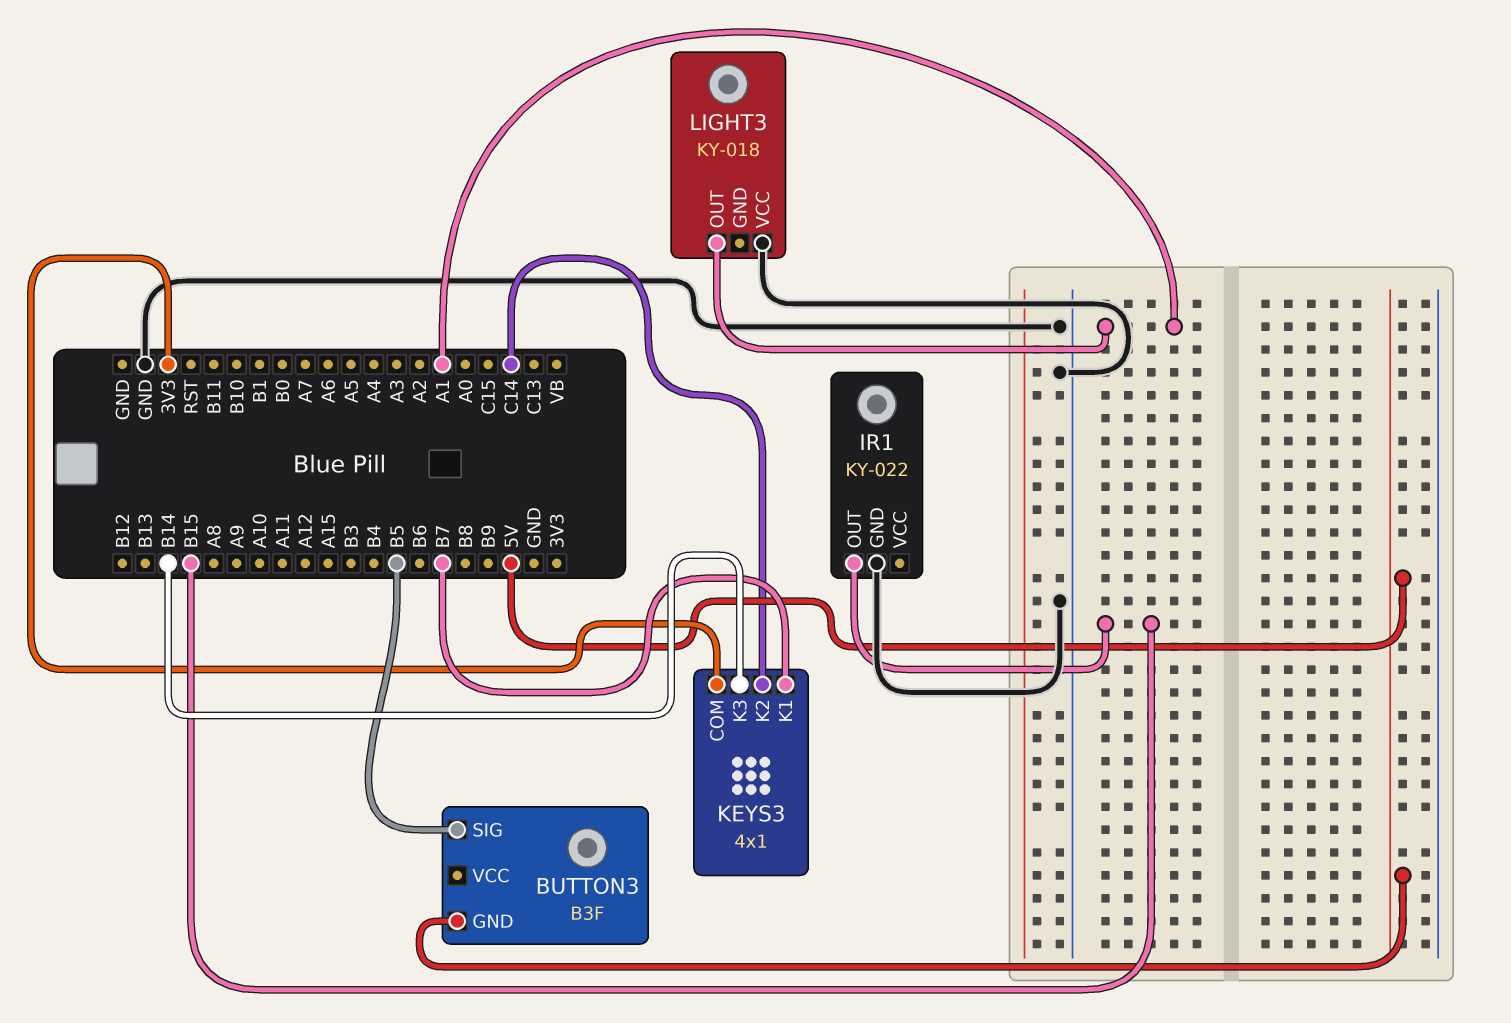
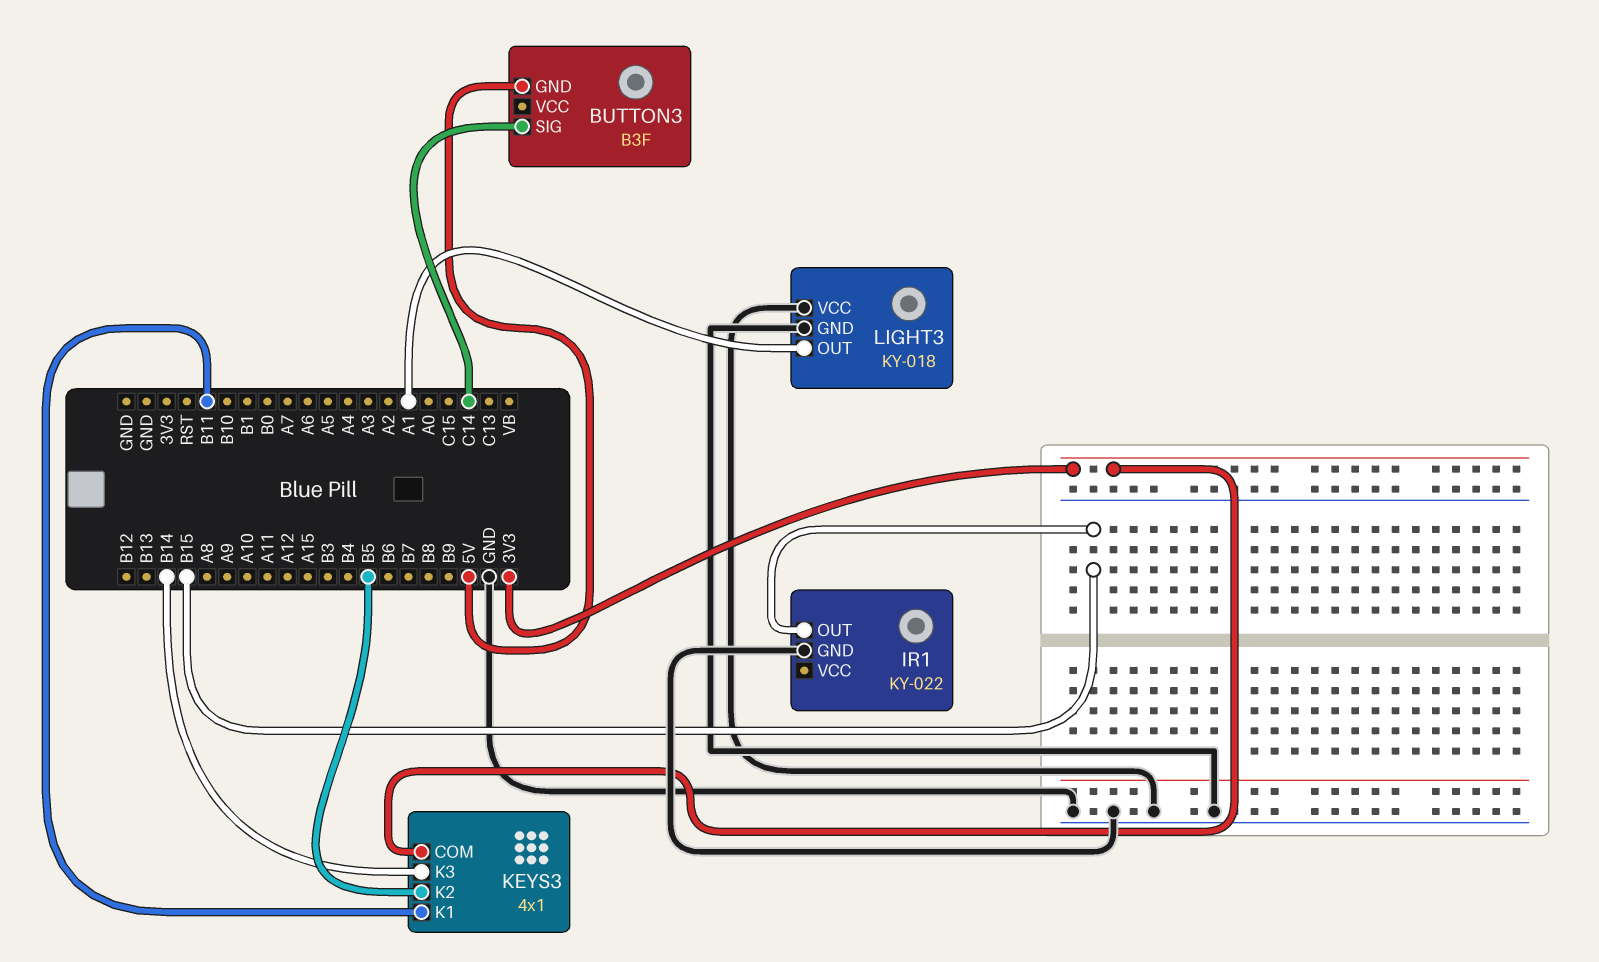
BUTTON3 pin SIG: B5 -> C14
KEYS3 pin K1: B7 -> B11
KEYS3 pin K2: C14 -> B5
LIGHT3 pin GND: none -> GND

